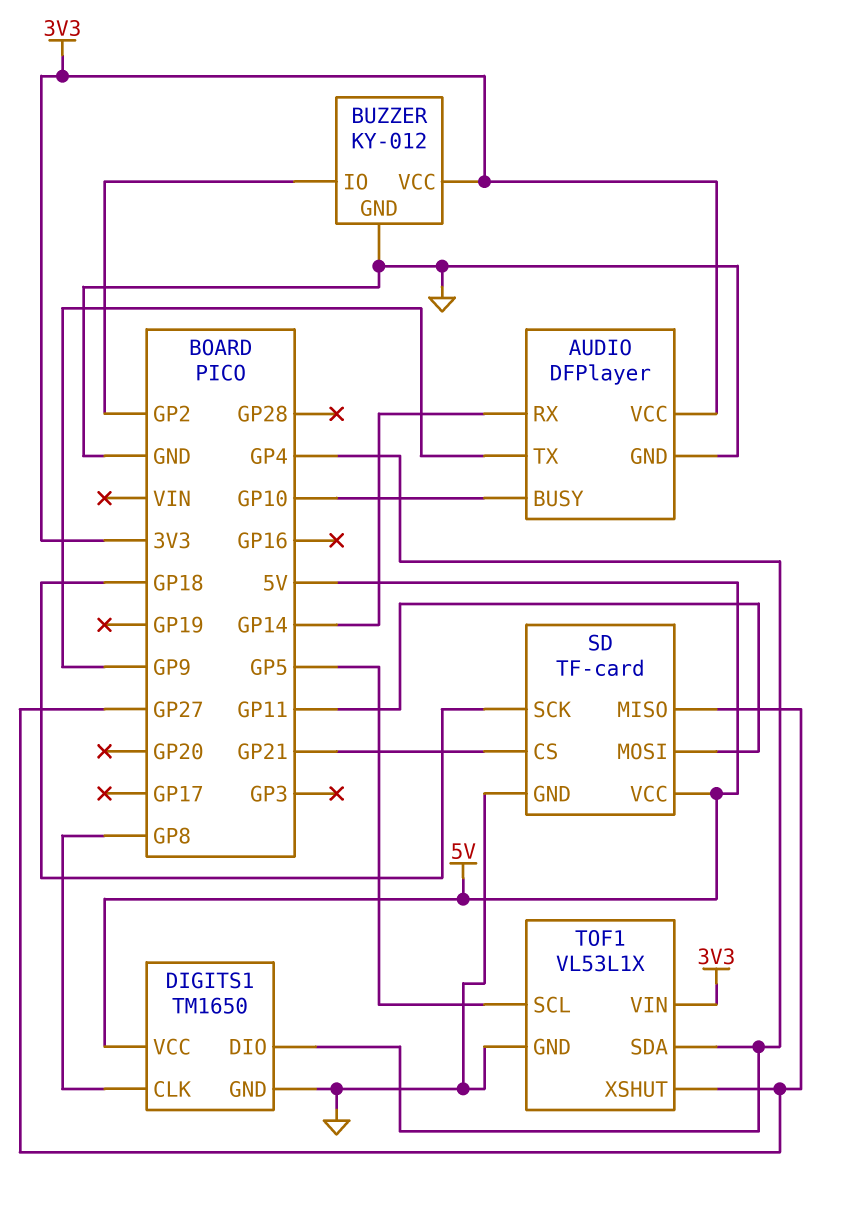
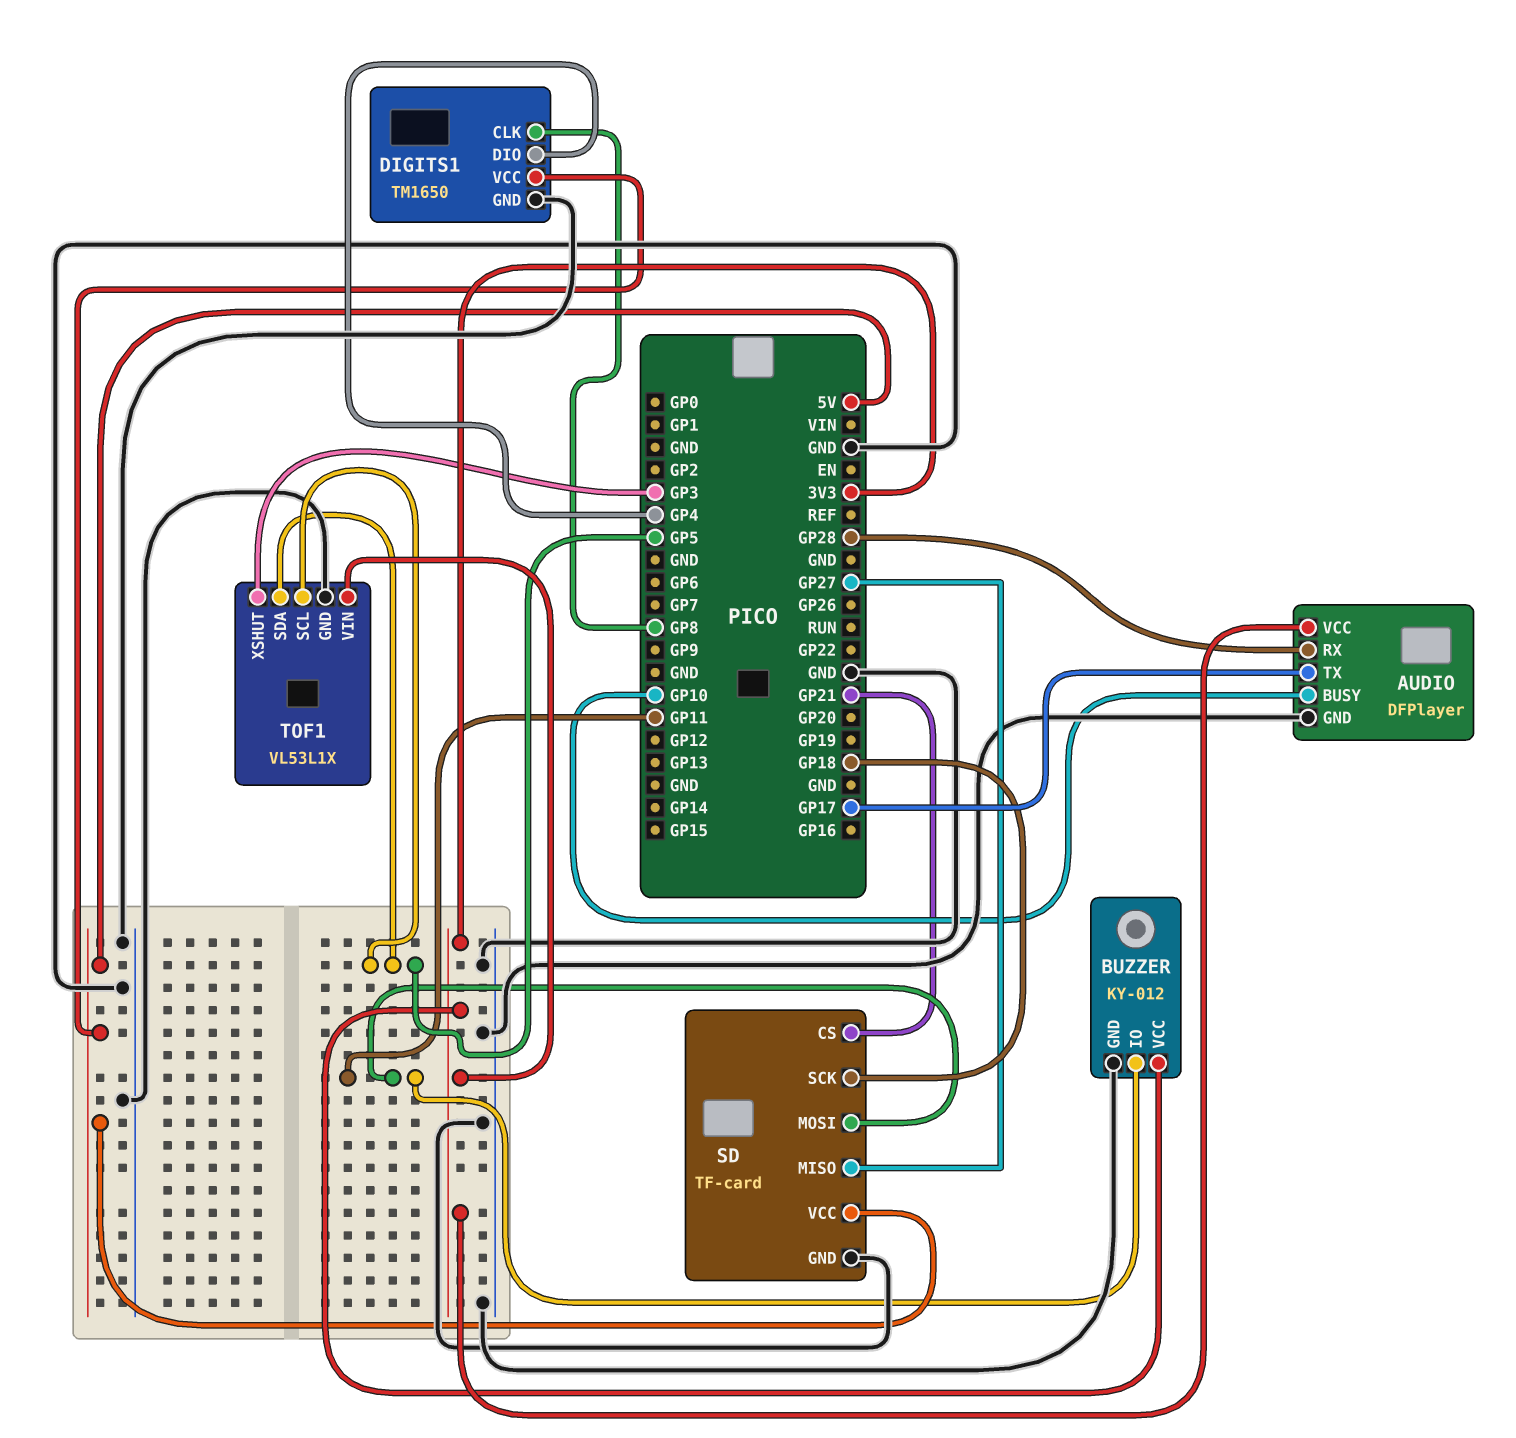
AUDIO pin RX: GP14 -> GP28
AUDIO pin TX: GP9 -> GP17
BUZZER pin IO: GP2 -> GP11
TOF1 pin SDA: GP4 -> GP5
TOF1 pin XSHUT: GP27 -> GP3

